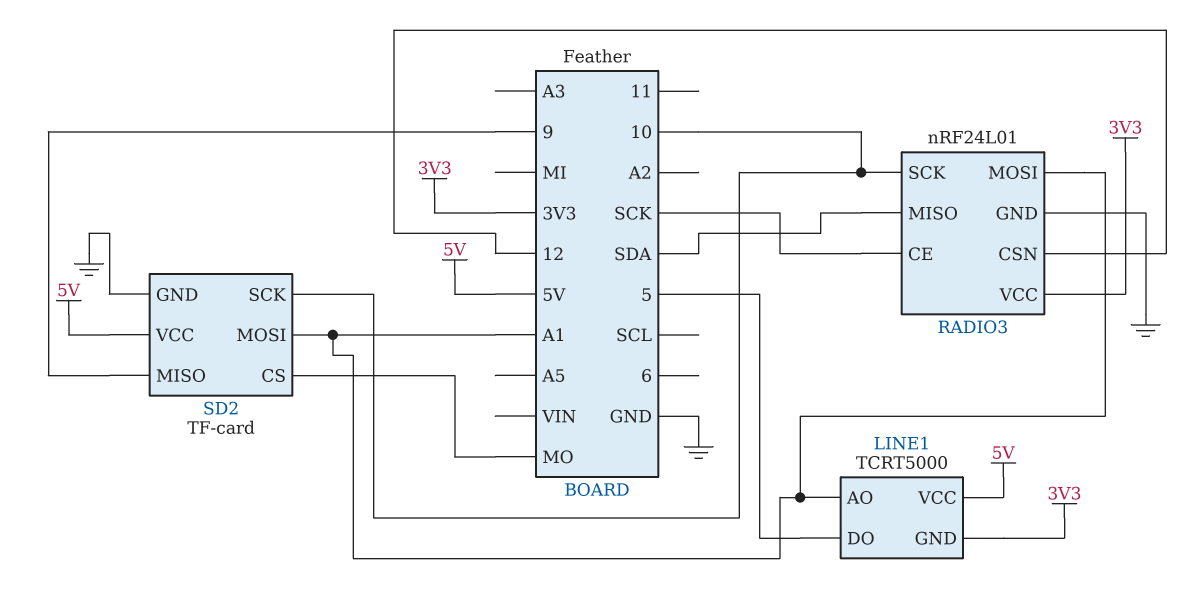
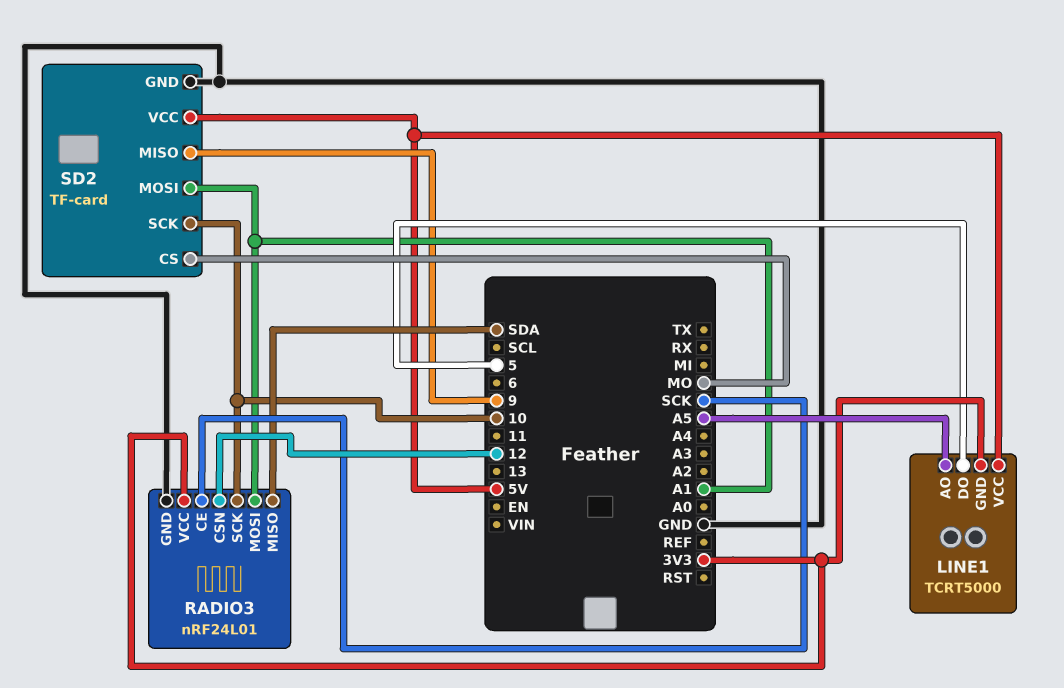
LINE1 pin AO: A1 -> A5

